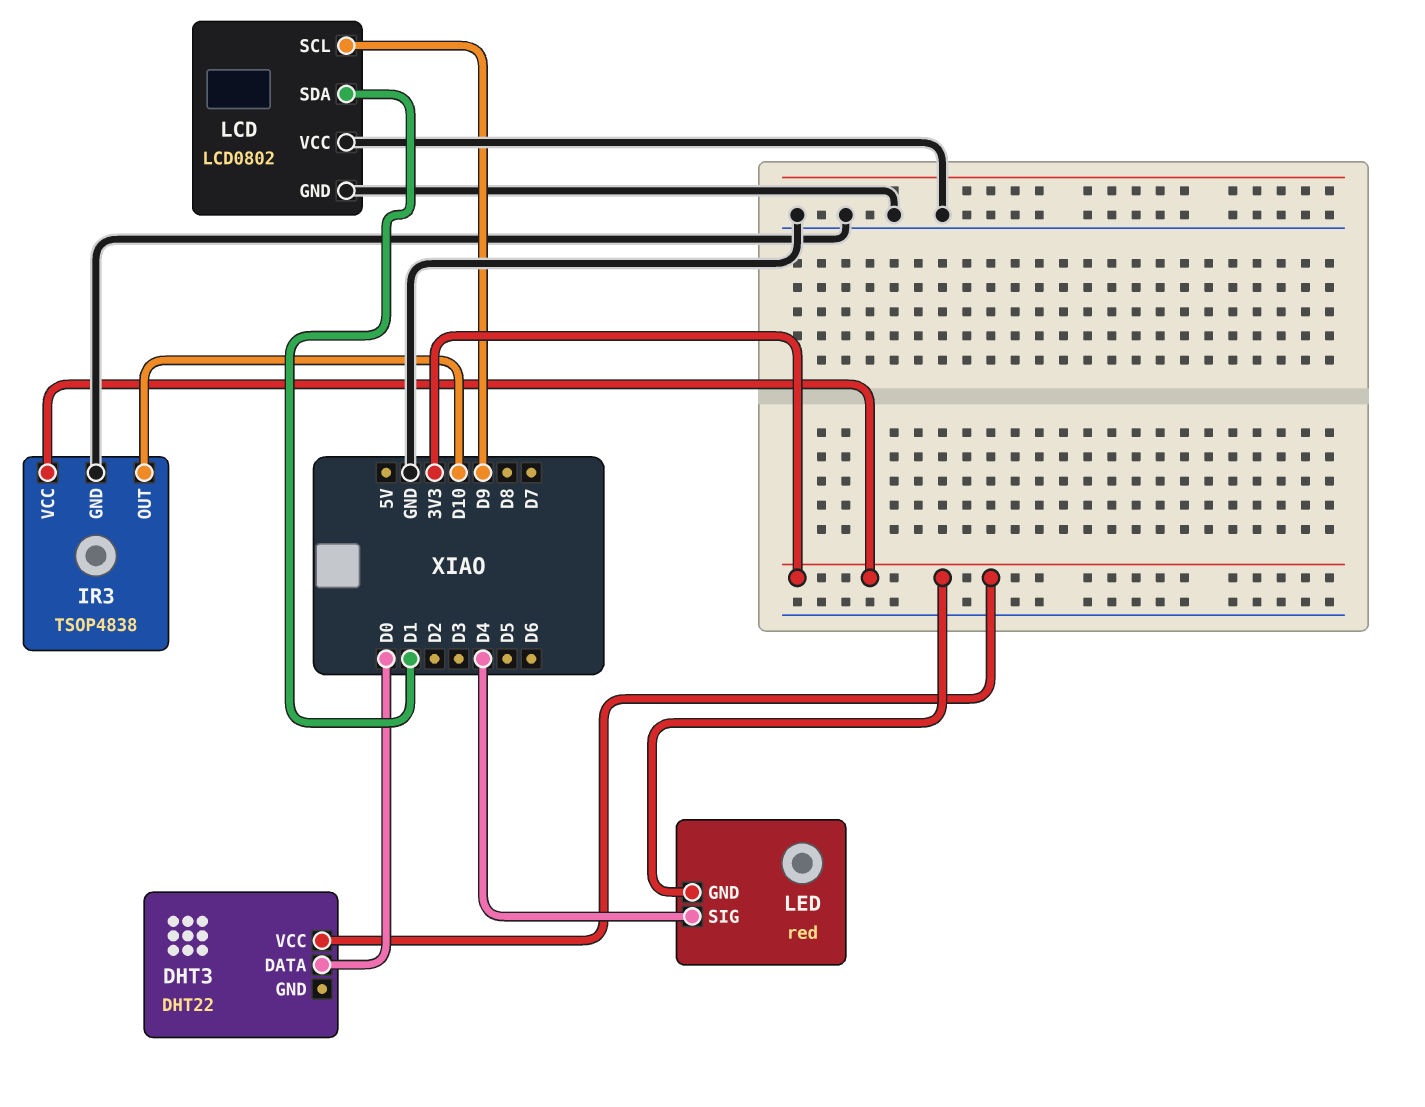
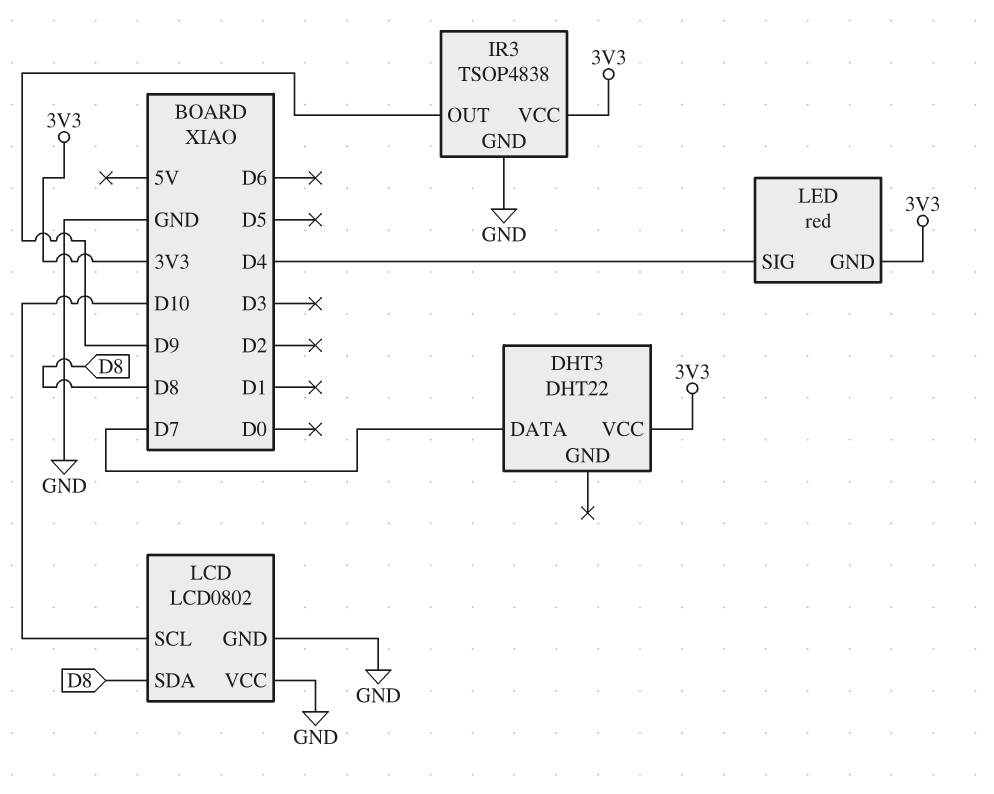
DHT3 pin DATA: D0 -> D7
IR3 pin OUT: D10 -> D9
LCD pin SCL: D9 -> D10
LCD pin SDA: D1 -> D8

